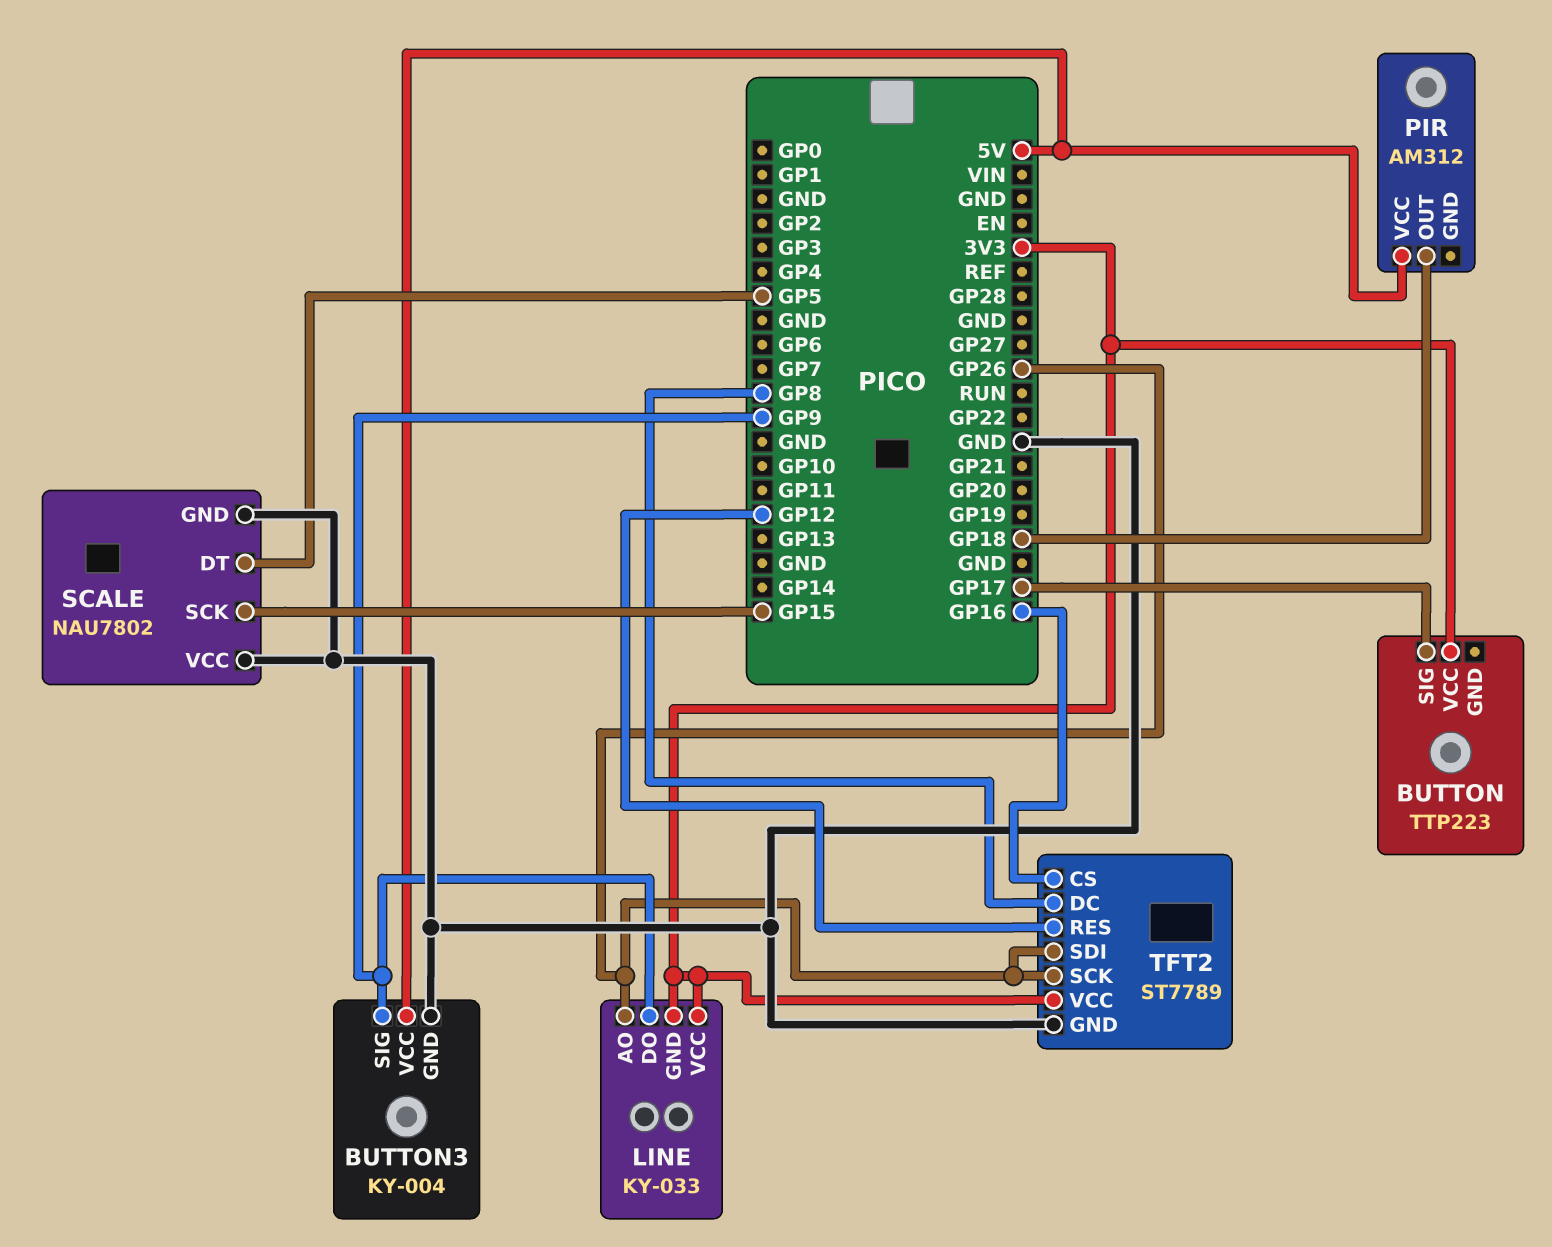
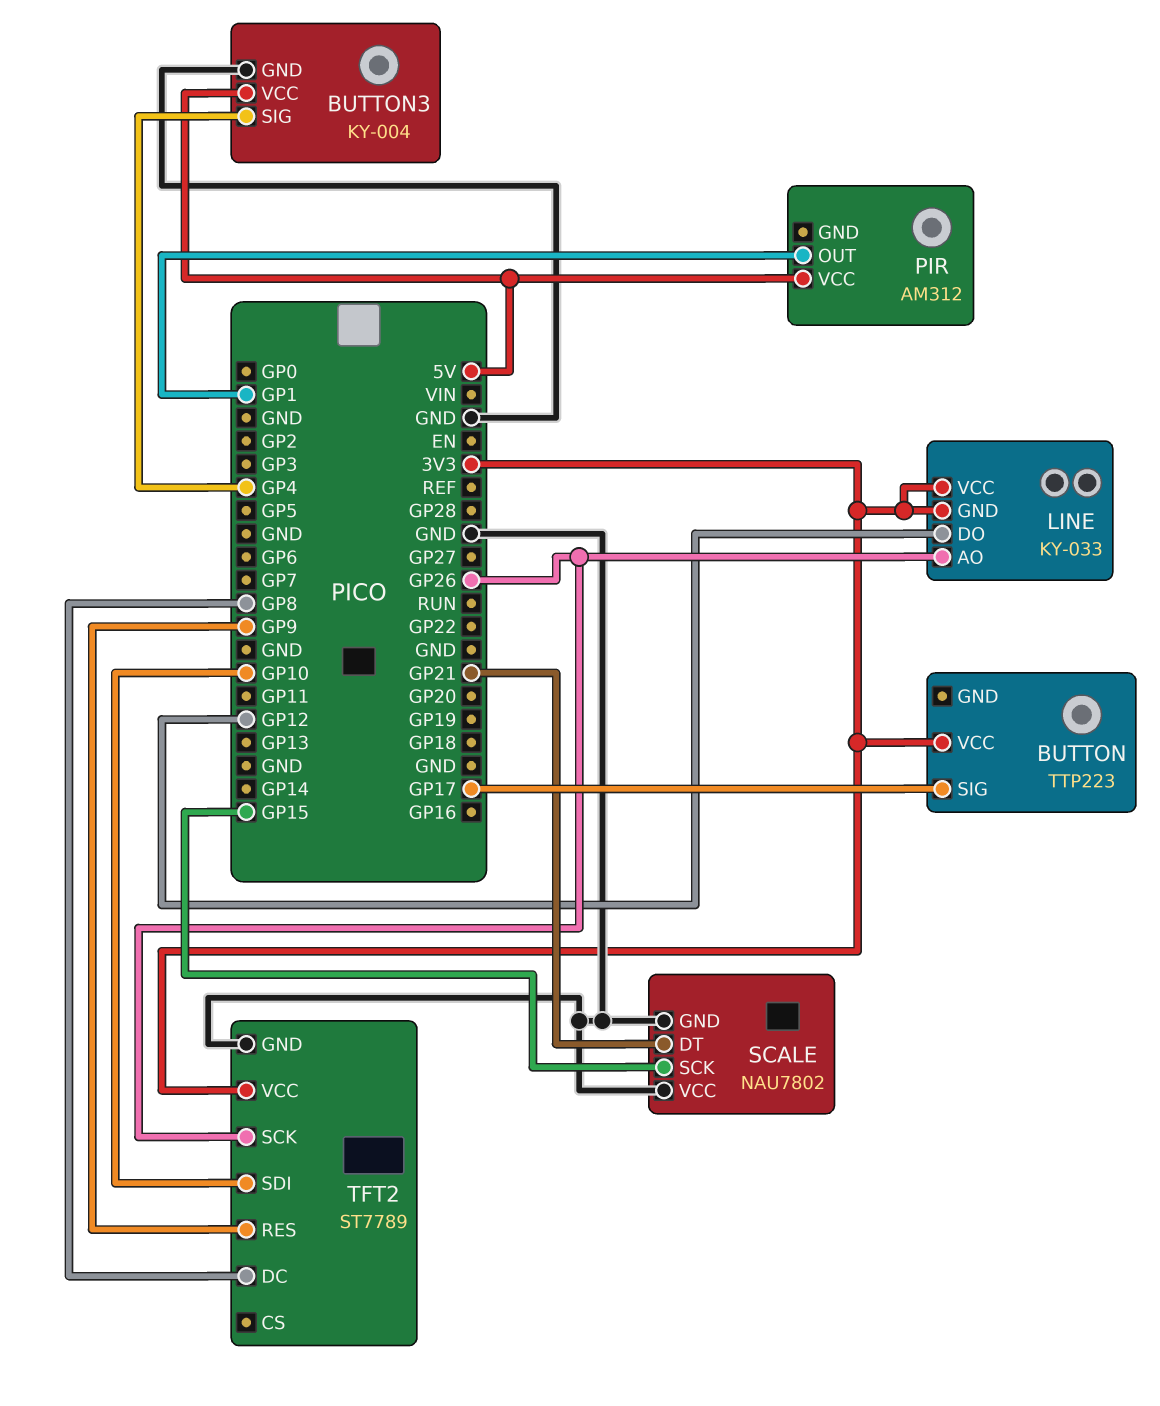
BUTTON3 pin SIG: GP9 -> GP4
LINE pin DO: GP9 -> GP12
PIR pin OUT: GP18 -> GP1
SCALE pin DT: GP5 -> GP21
TFT2 pin CS: GP16 -> none
TFT2 pin RES: GP12 -> GP9
TFT2 pin SDI: GP26 -> GP10

